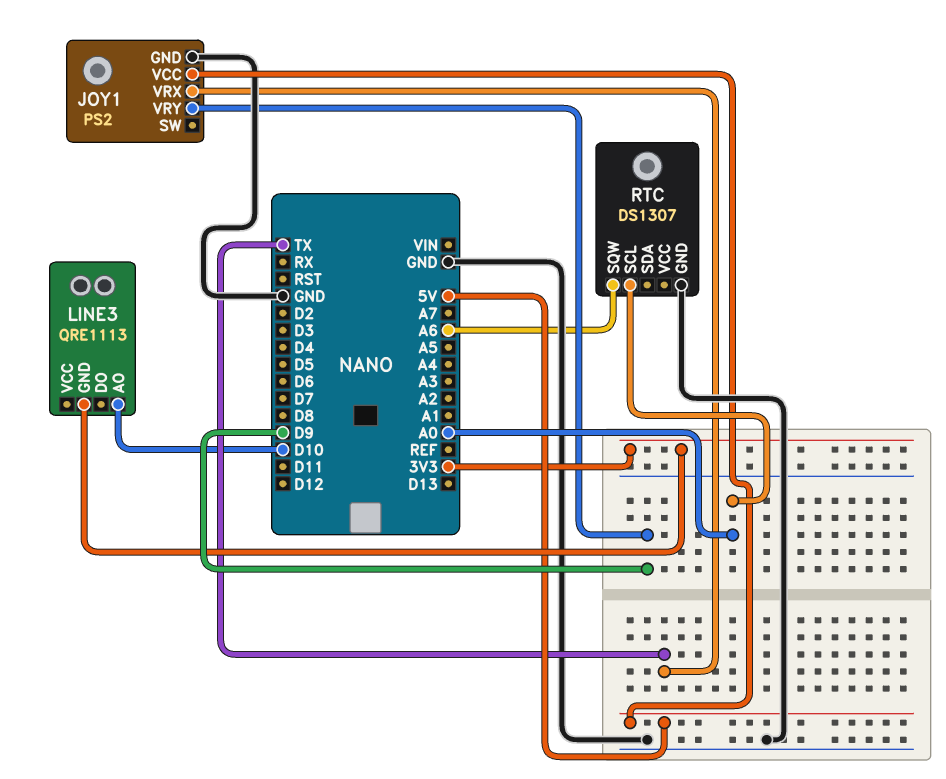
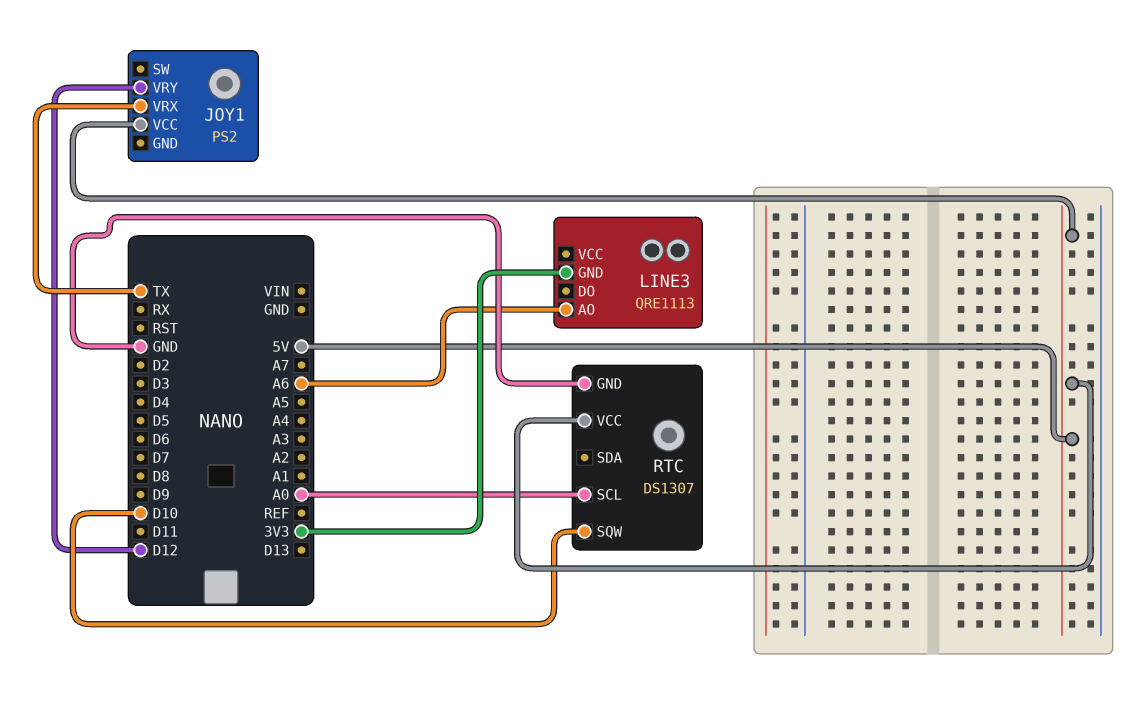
JOY1 pin GND: GND -> none
JOY1 pin VRY: D9 -> D12
LINE3 pin AO: D10 -> A6
RTC pin SQW: A6 -> D10
RTC pin VCC: none -> 5V

